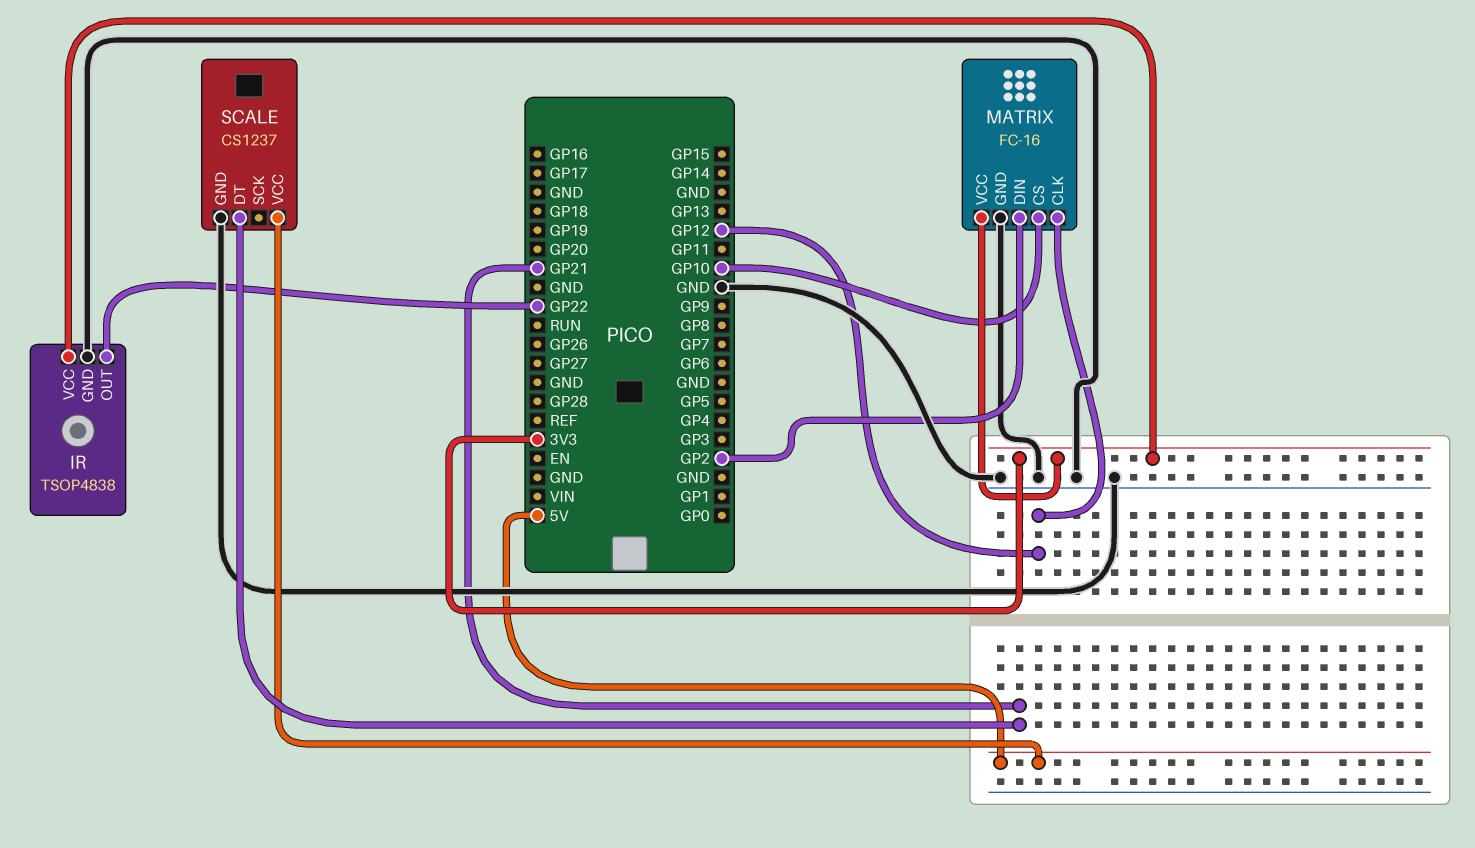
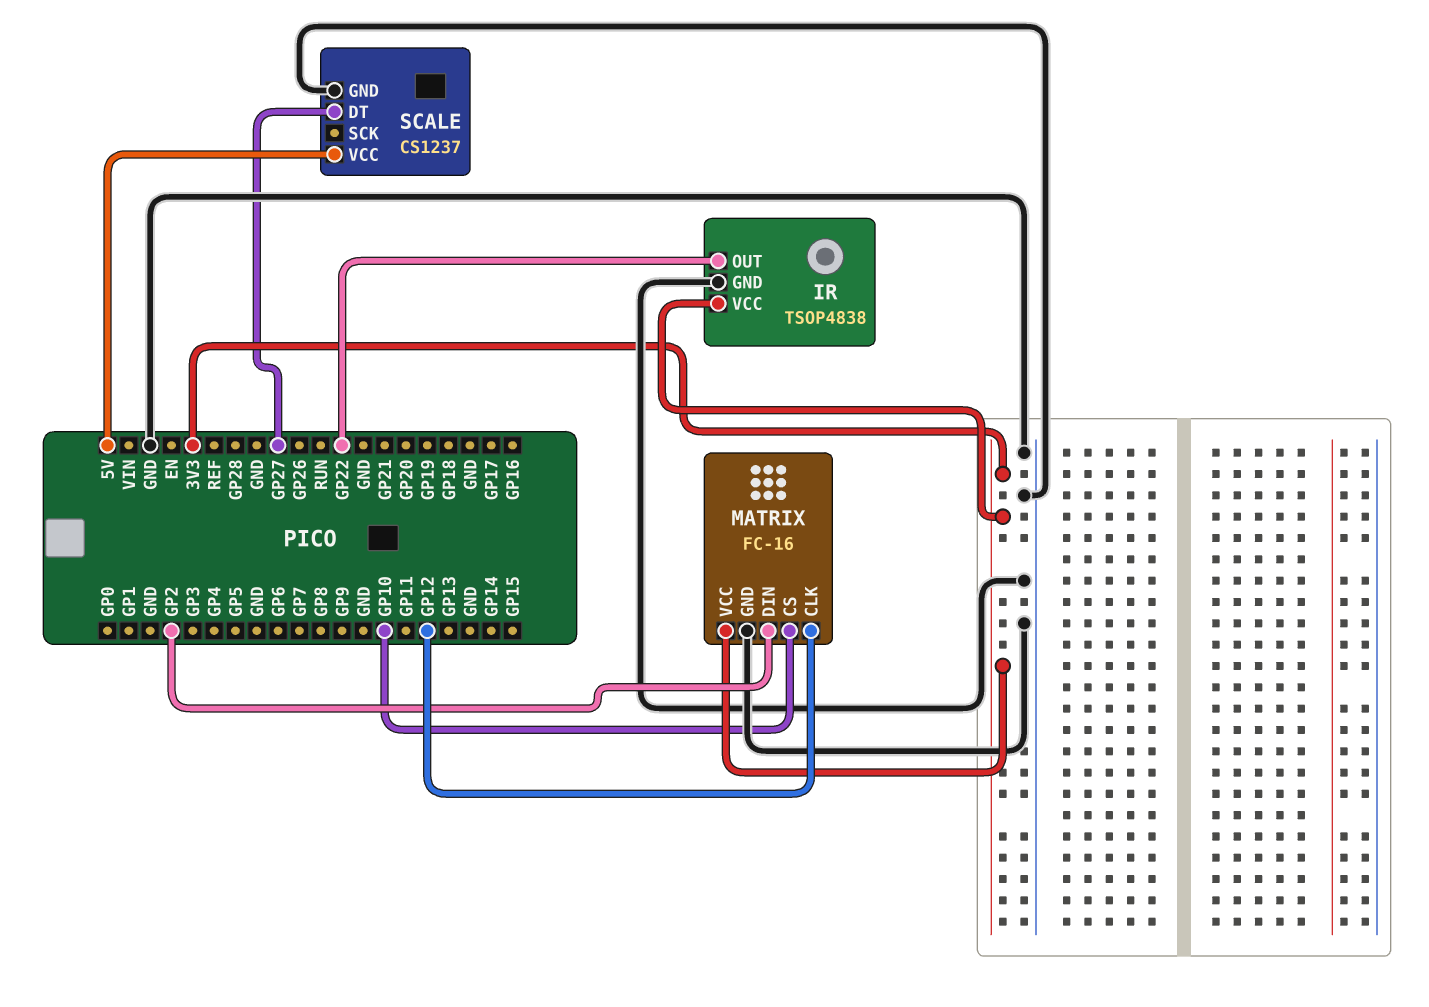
SCALE pin DT: GP21 -> GP27

